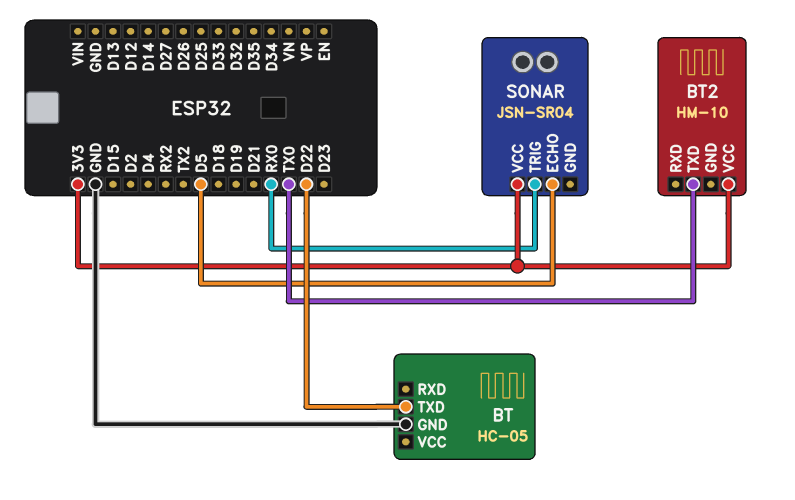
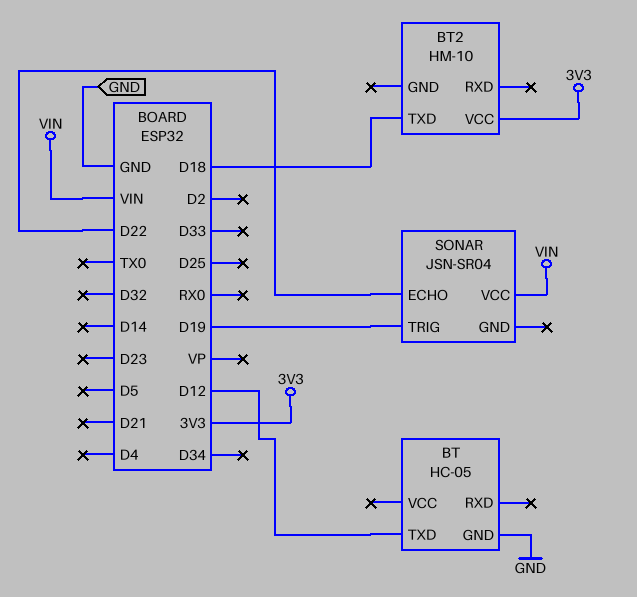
BT pin TXD: D22 -> D12
BT2 pin TXD: TX0 -> D18
SONAR pin ECHO: D5 -> D22
SONAR pin TRIG: RX0 -> D19
SONAR pin VCC: 3V3 -> VIN

